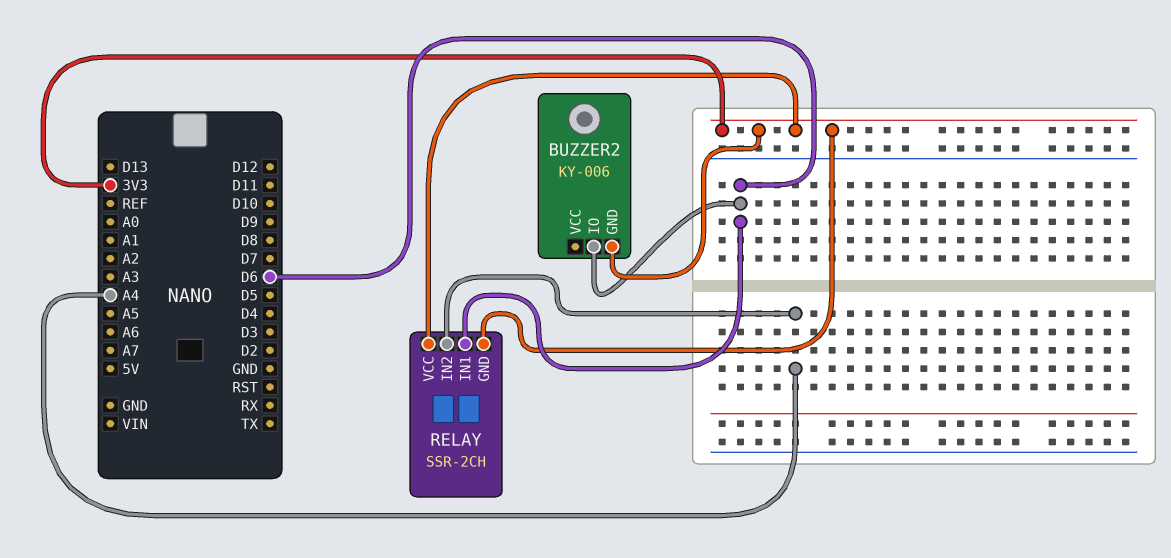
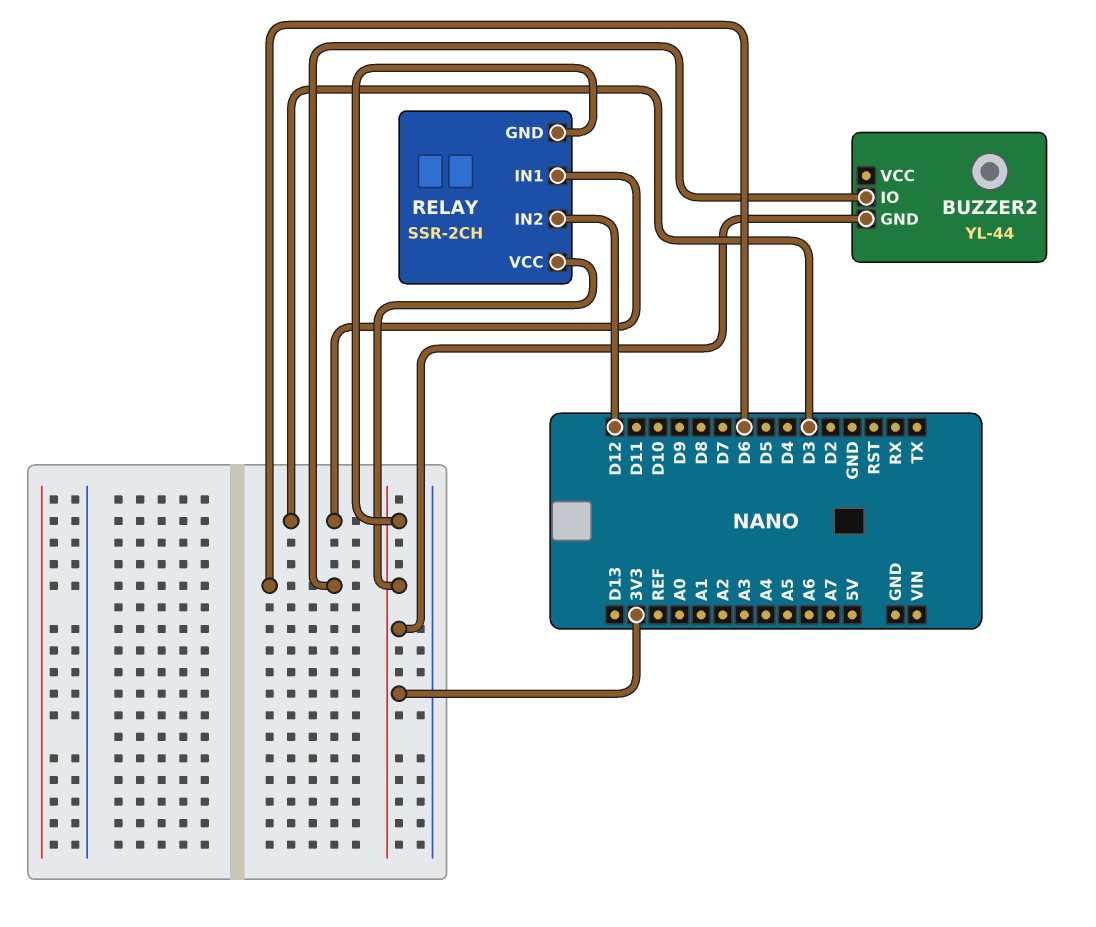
BUZZER2: KY-006 -> YL-44
RELAY pin IN1: D6 -> D3
RELAY pin IN2: A4 -> D12

